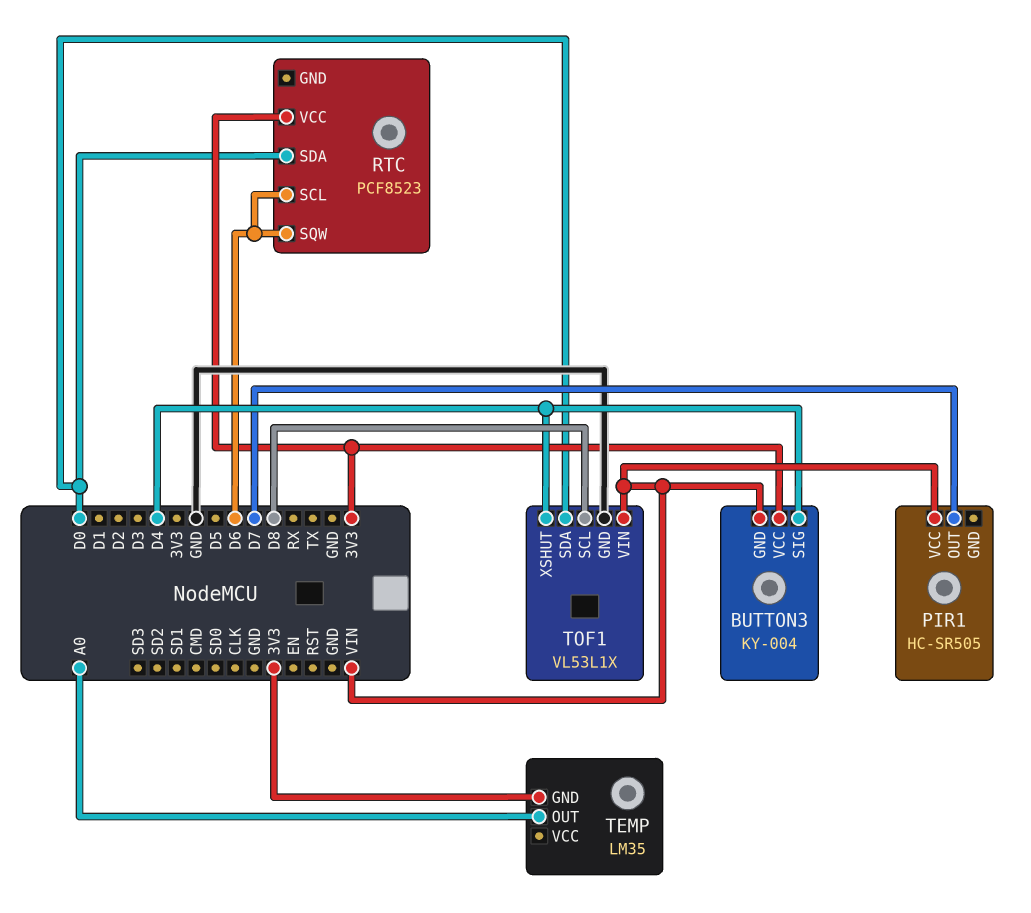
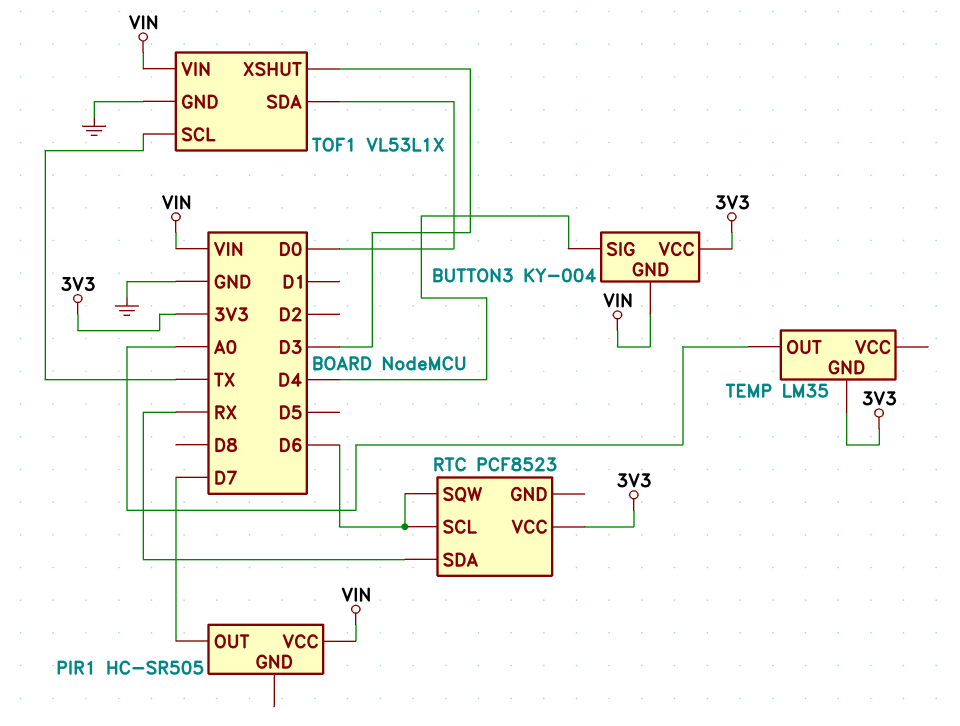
RTC pin SDA: D0 -> RX
TOF1 pin SCL: D8 -> TX
TOF1 pin XSHUT: D4 -> D3

